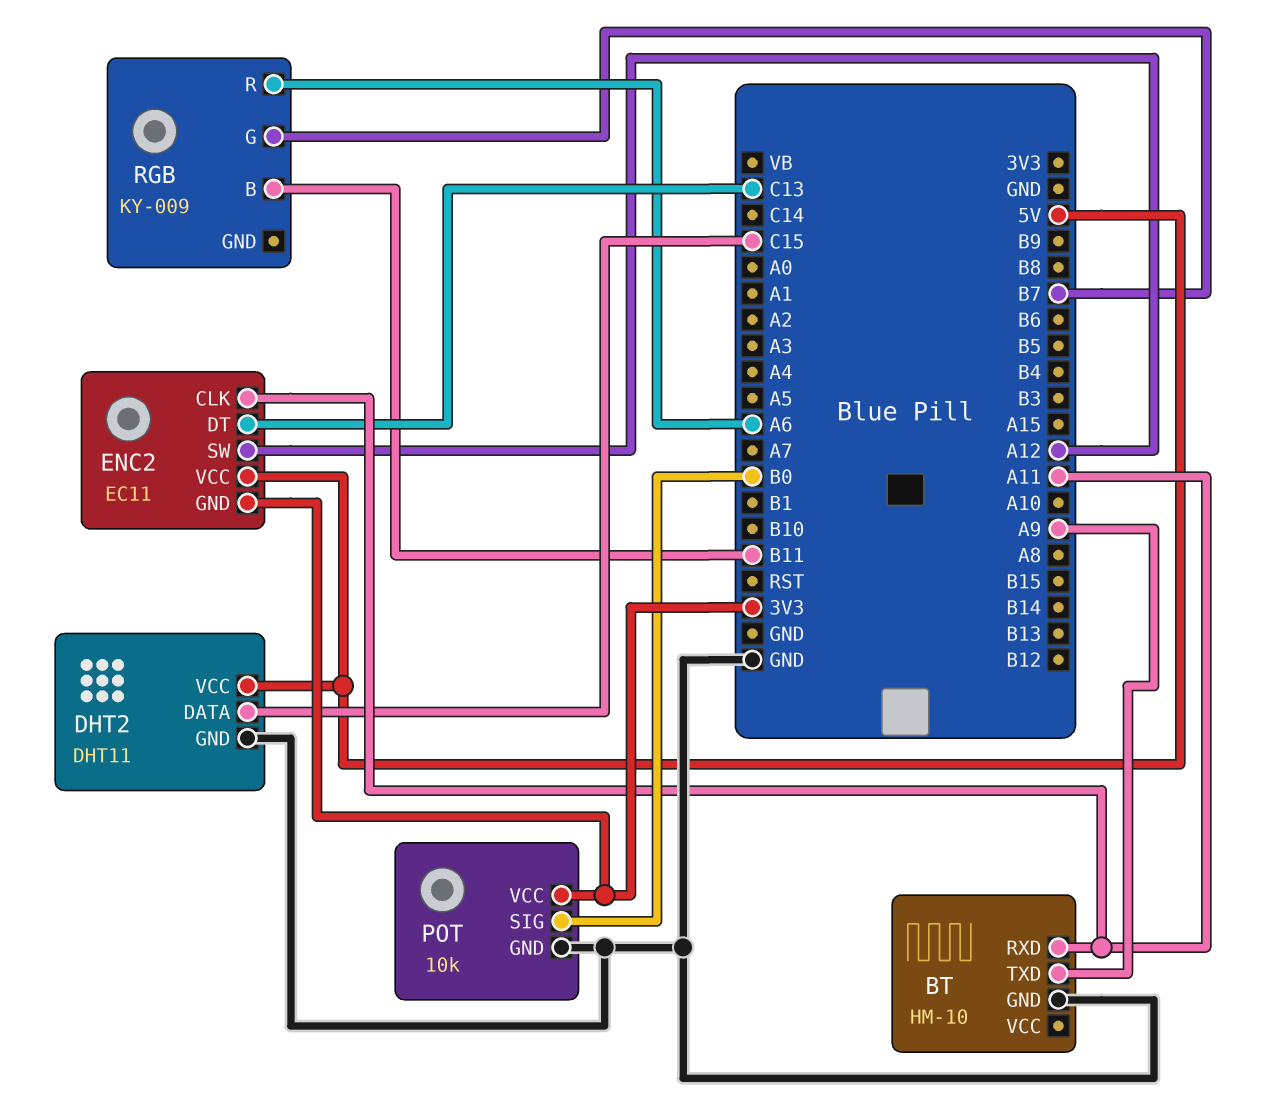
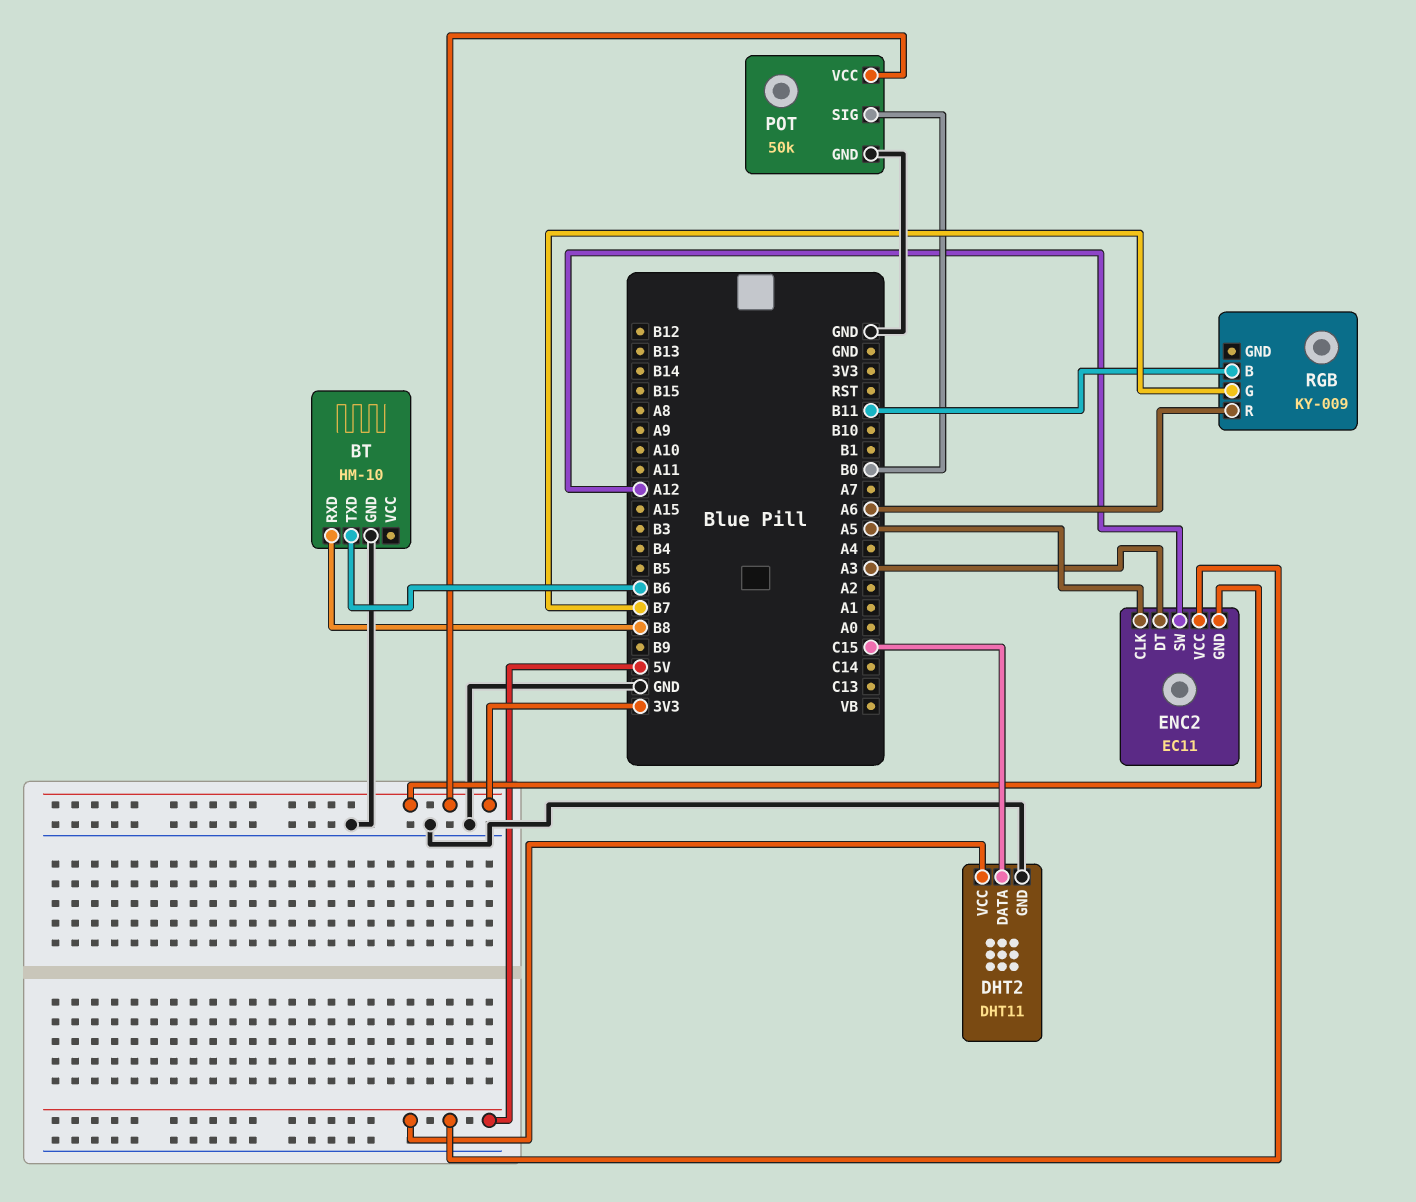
BT pin RXD: A11 -> B8
BT pin TXD: A9 -> B6
ENC2 pin CLK: A11 -> A5
ENC2 pin DT: C13 -> A3
POT: 10k -> 50k

